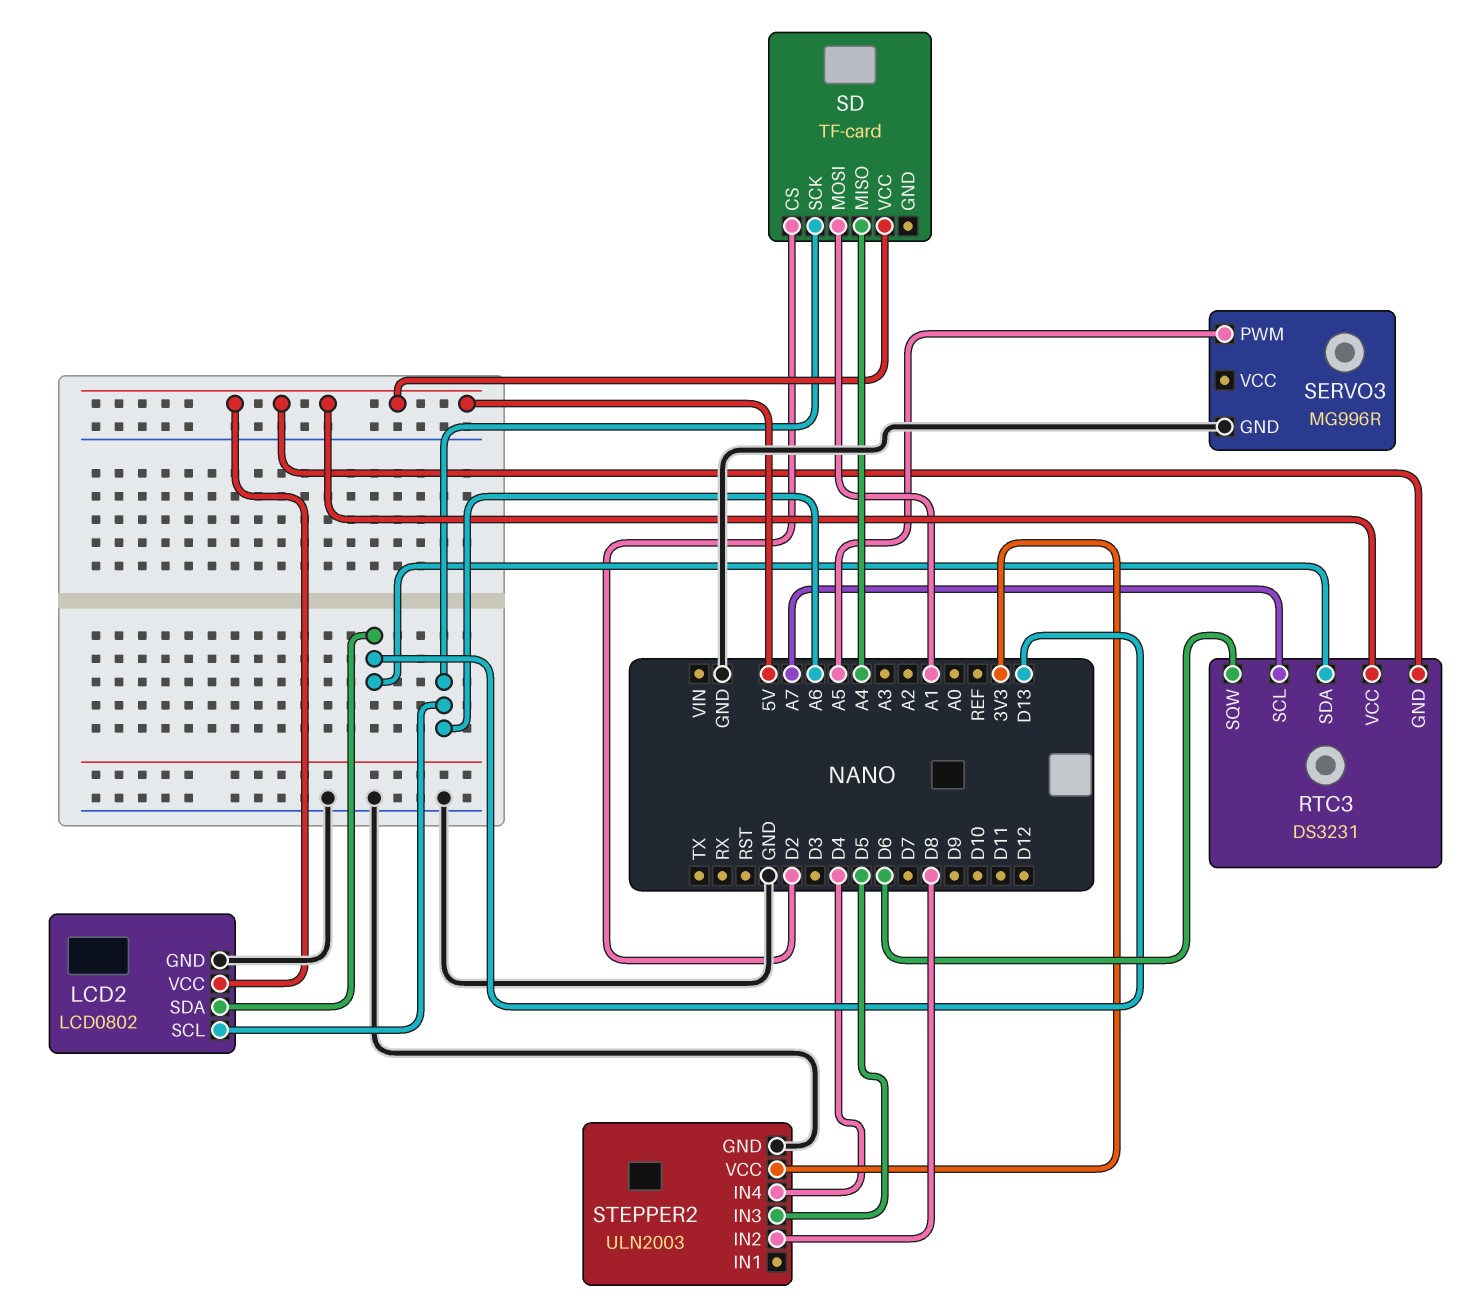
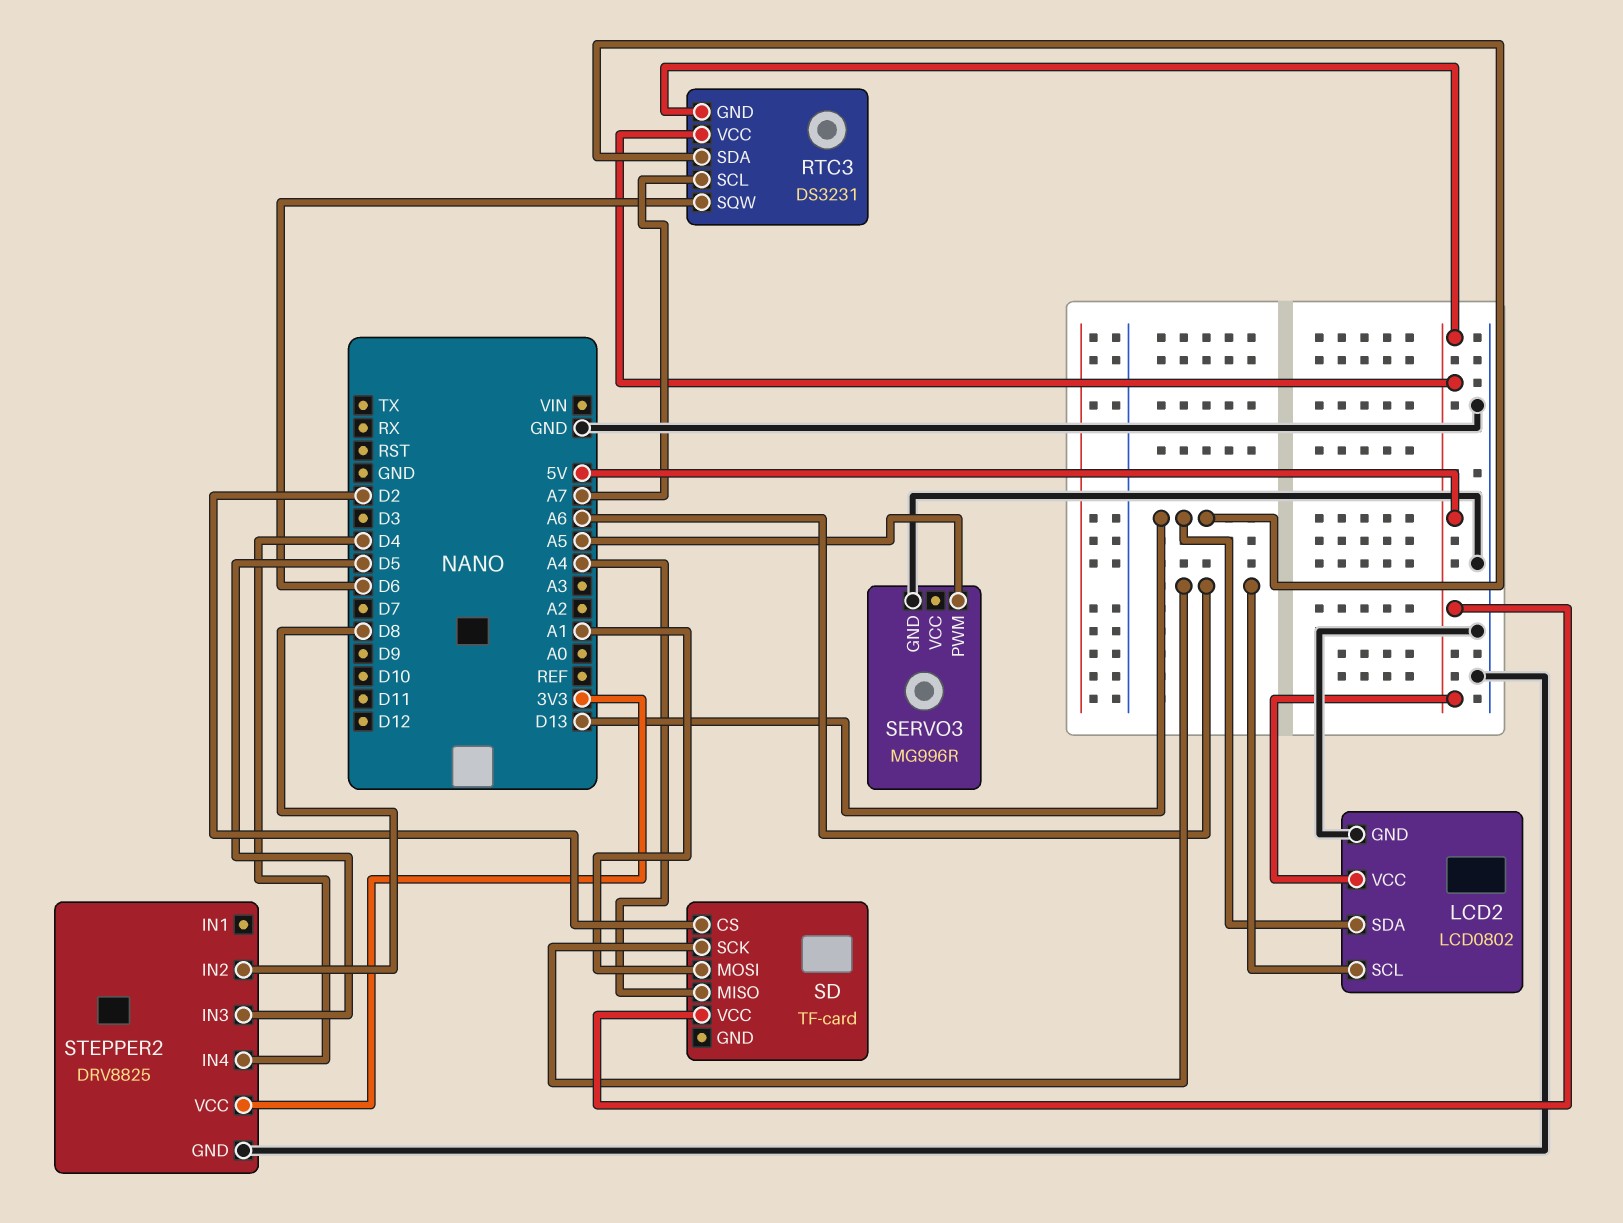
STEPPER2: ULN2003 -> DRV8825

